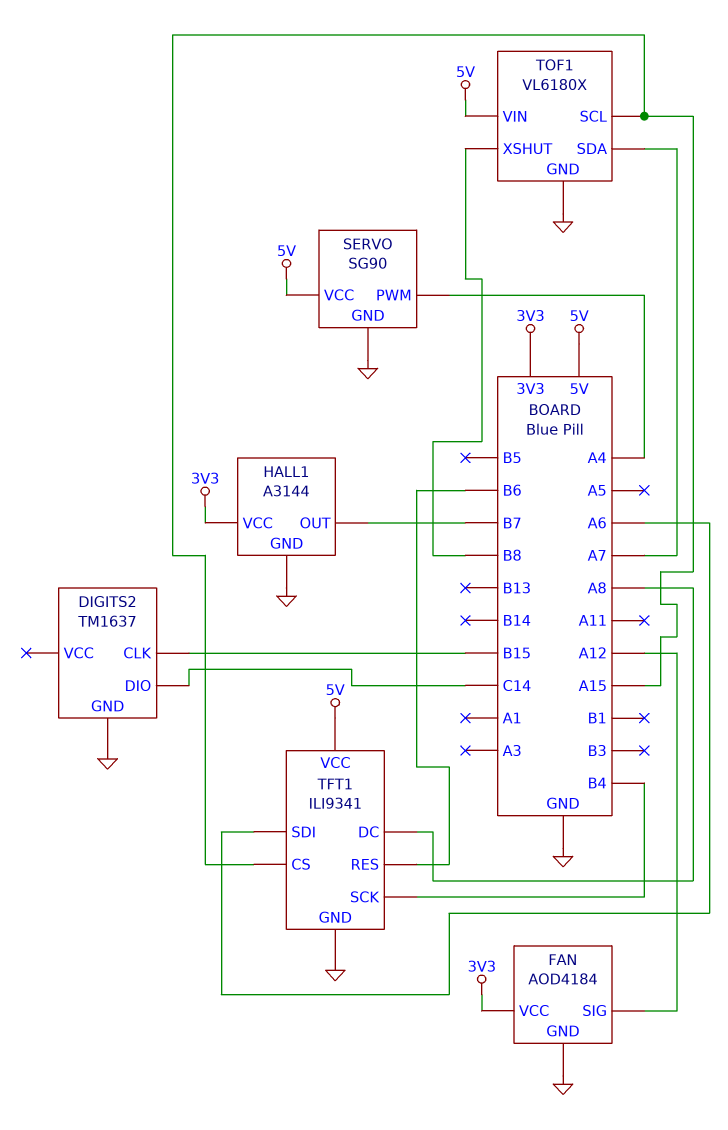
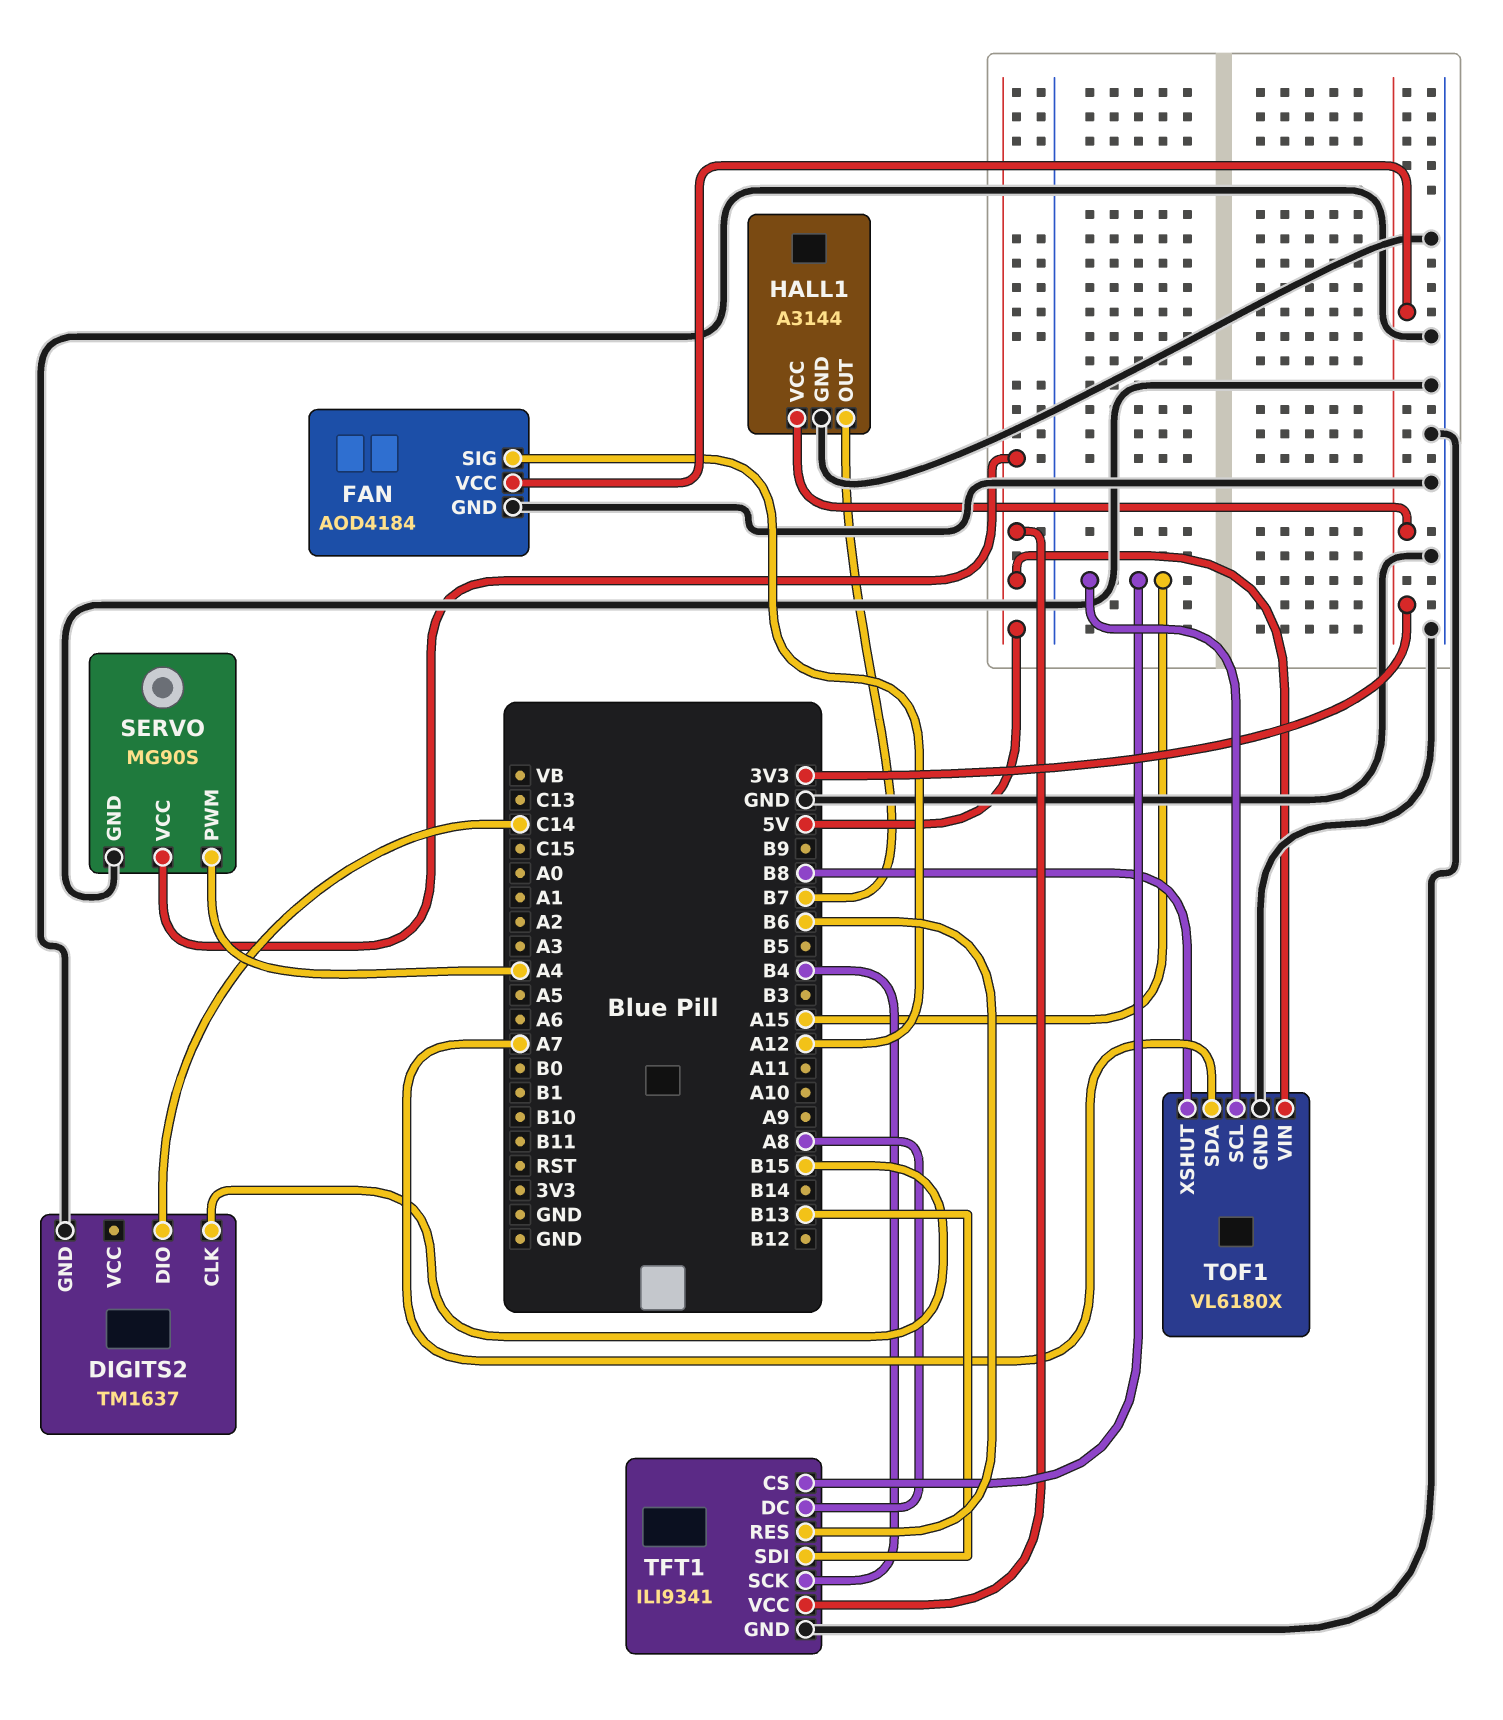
SERVO: SG90 -> MG90S
TFT1 pin SDI: A6 -> B13

